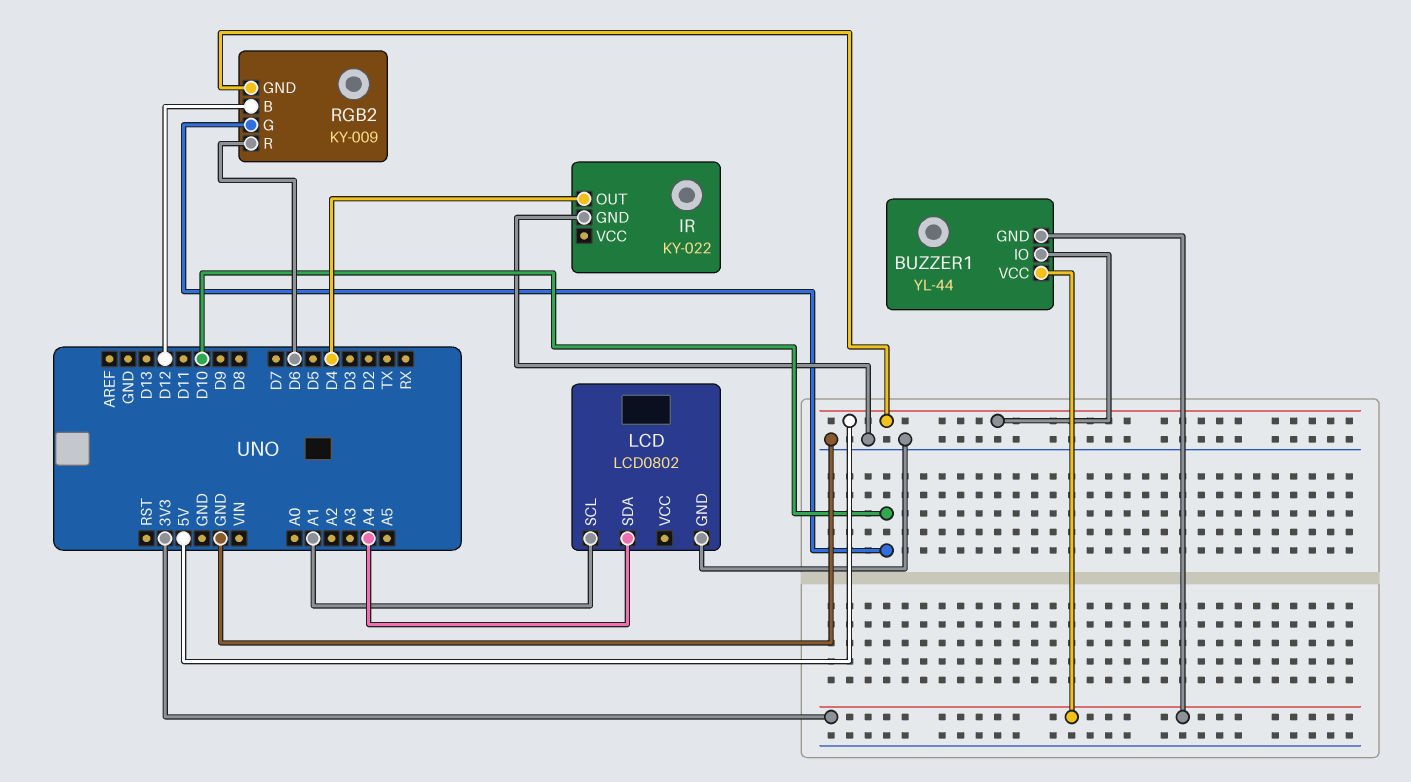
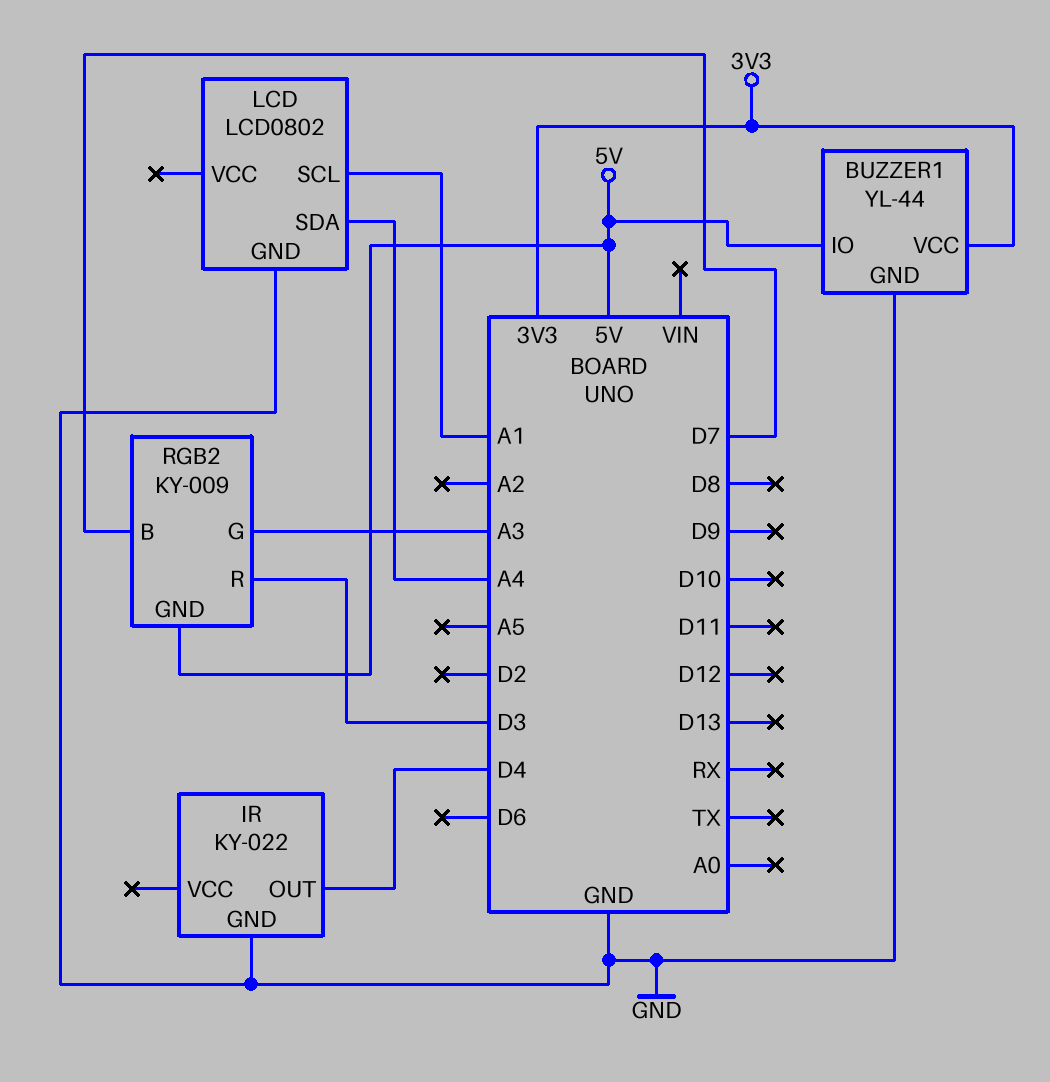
BUZZER1 pin GND: 3V3 -> GND
RGB2 pin B: D12 -> D7
RGB2 pin G: D10 -> A3
RGB2 pin R: D6 -> D3

